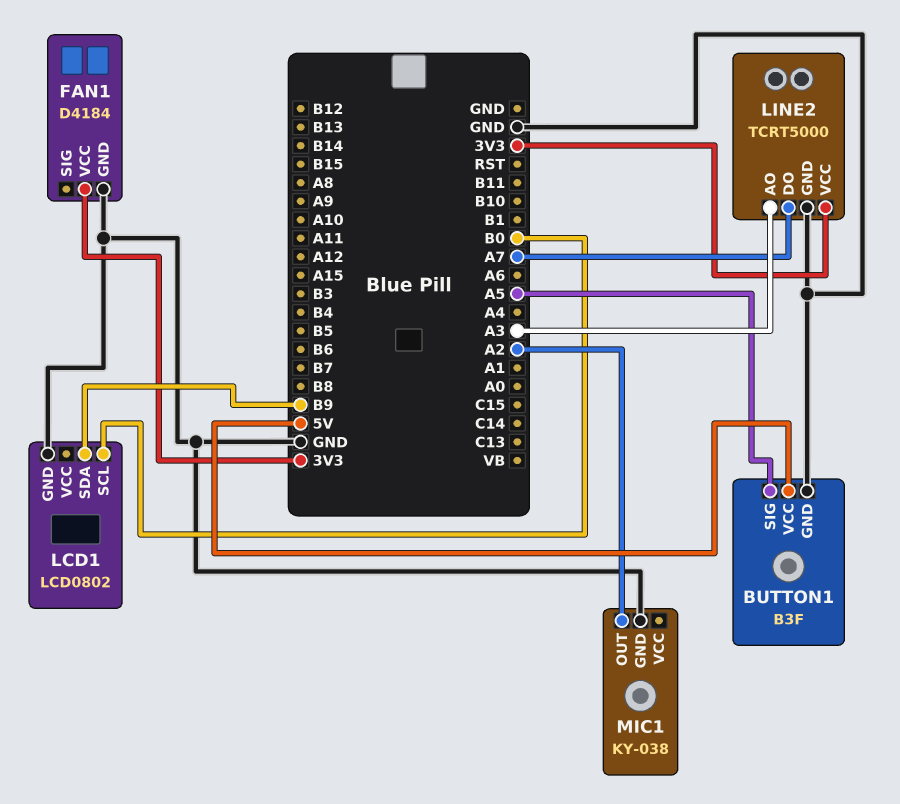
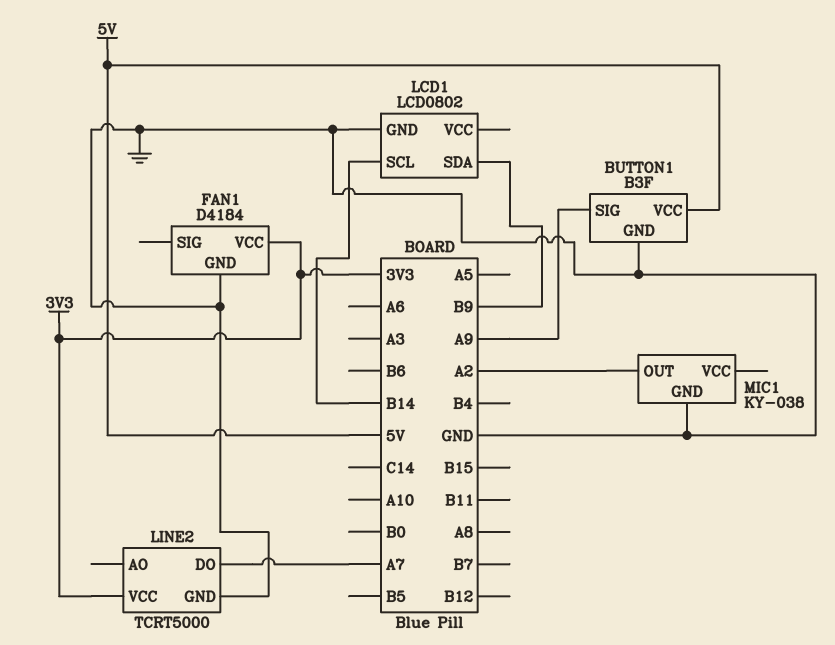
BUTTON1 pin SIG: A5 -> A9
LCD1 pin SCL: B0 -> B14
LINE2 pin AO: A3 -> none

